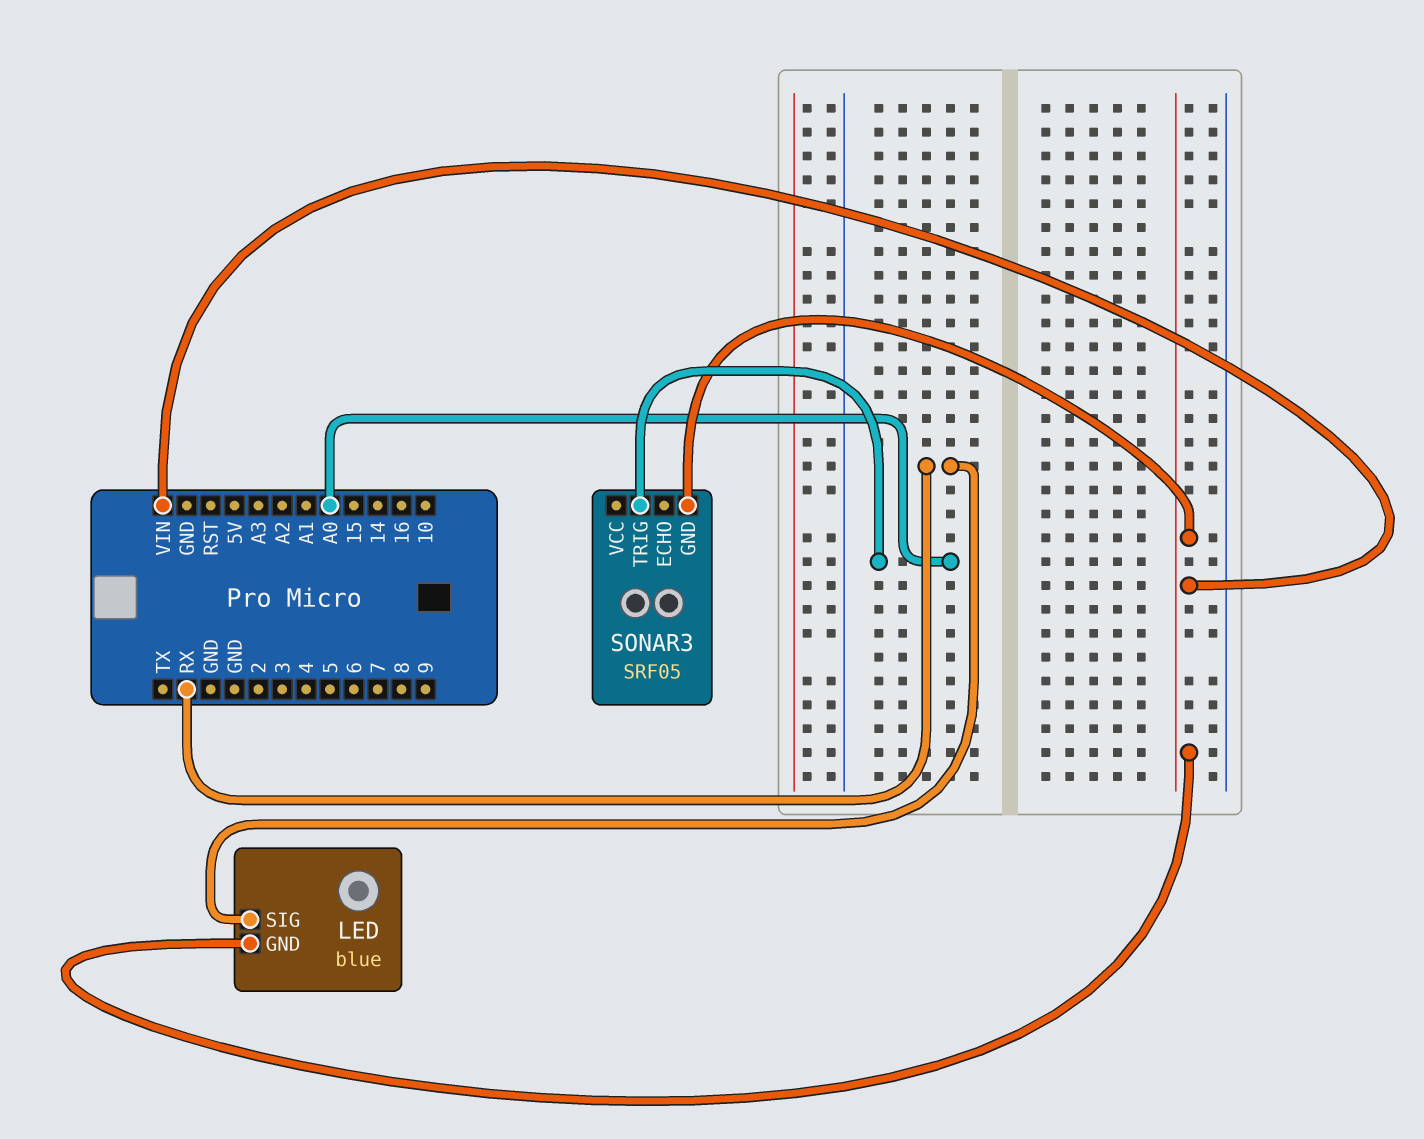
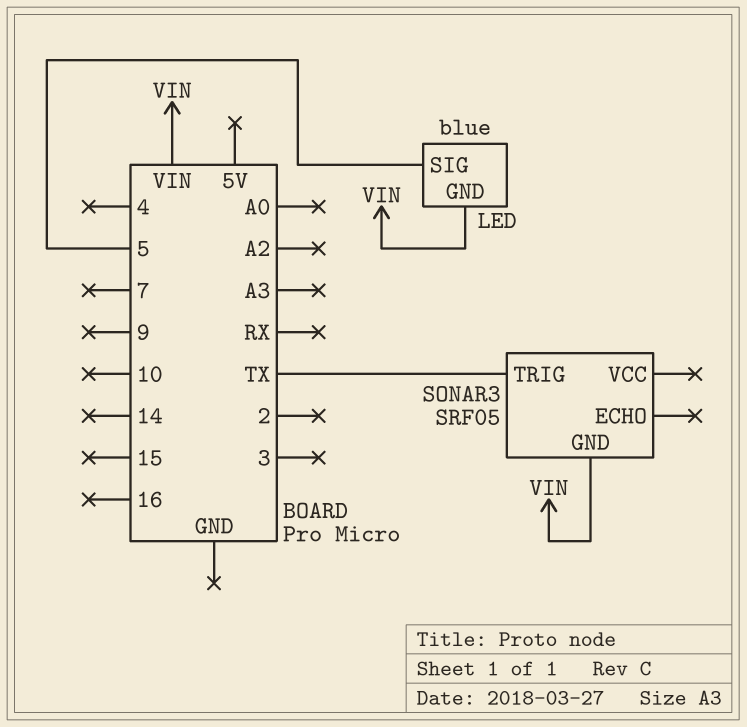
LED pin SIG: RX -> 5
SONAR3 pin TRIG: A0 -> TX

